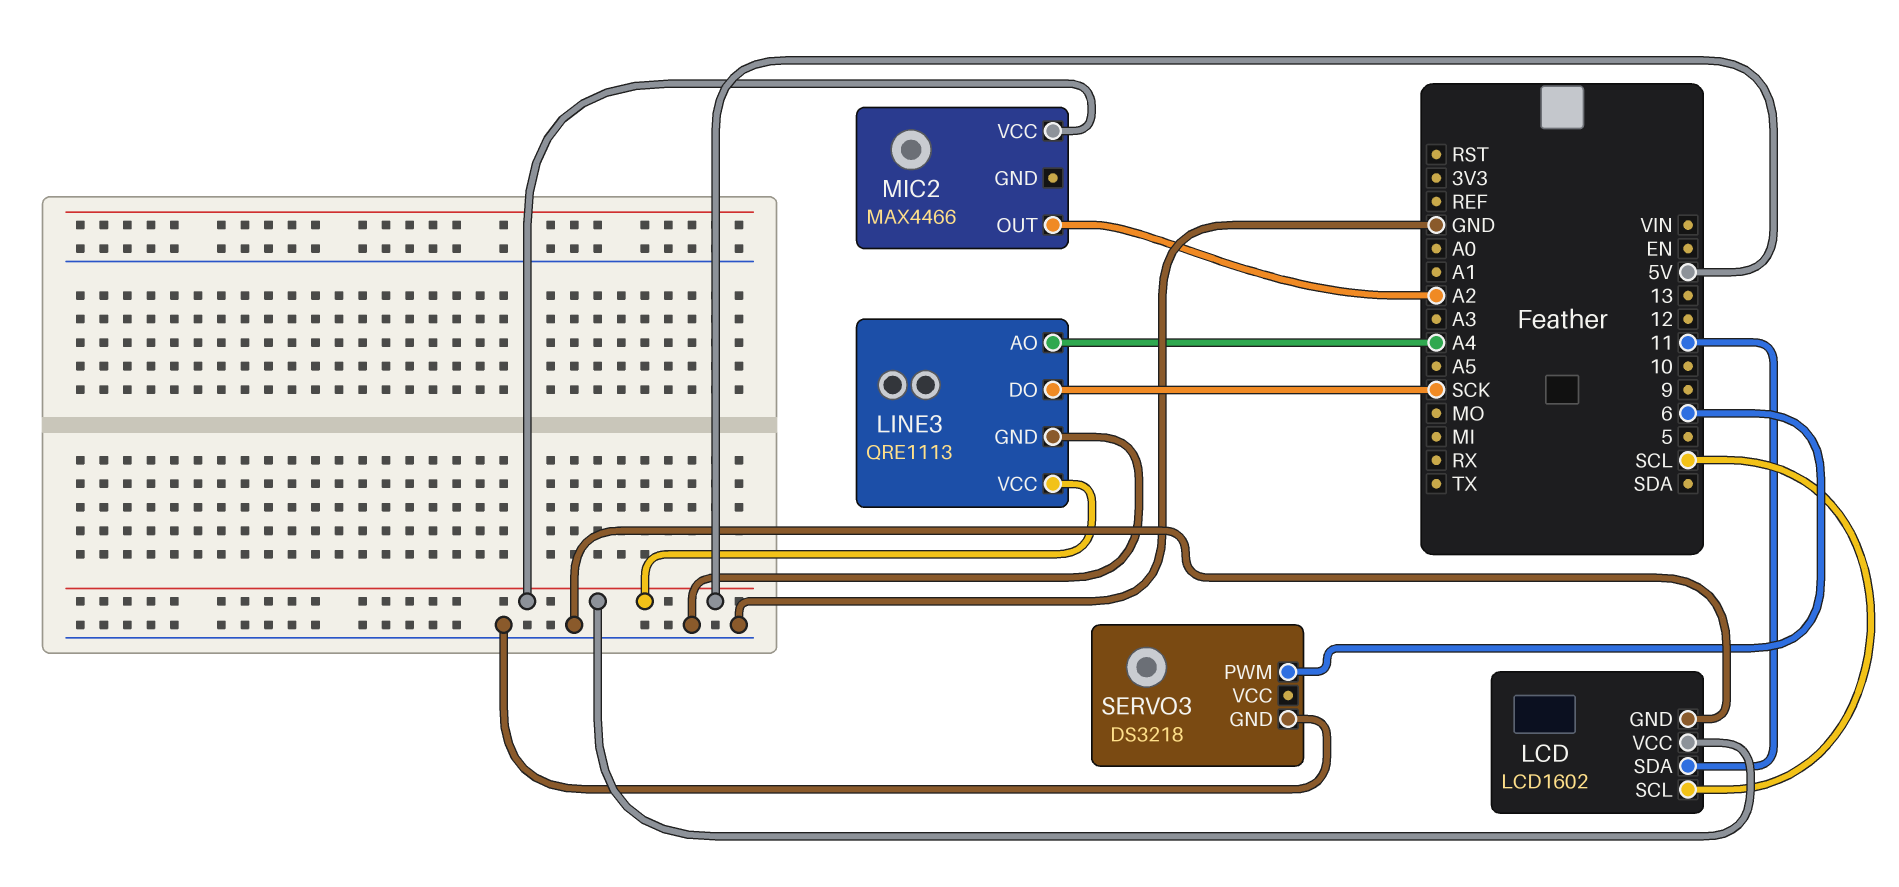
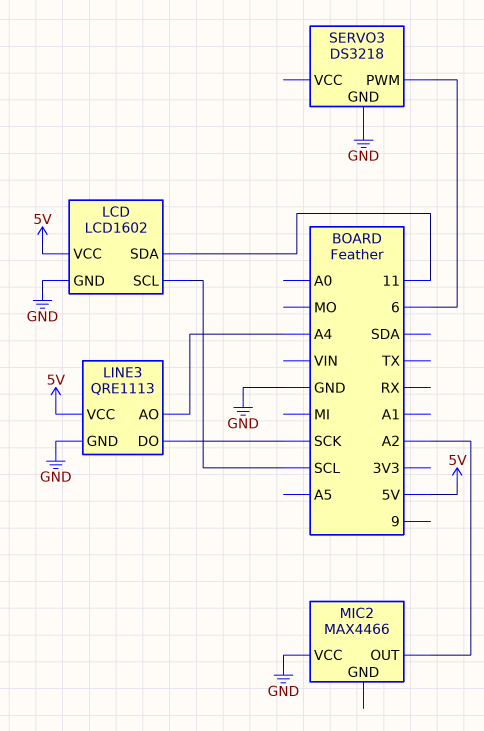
MIC2 pin VCC: 5V -> GND

